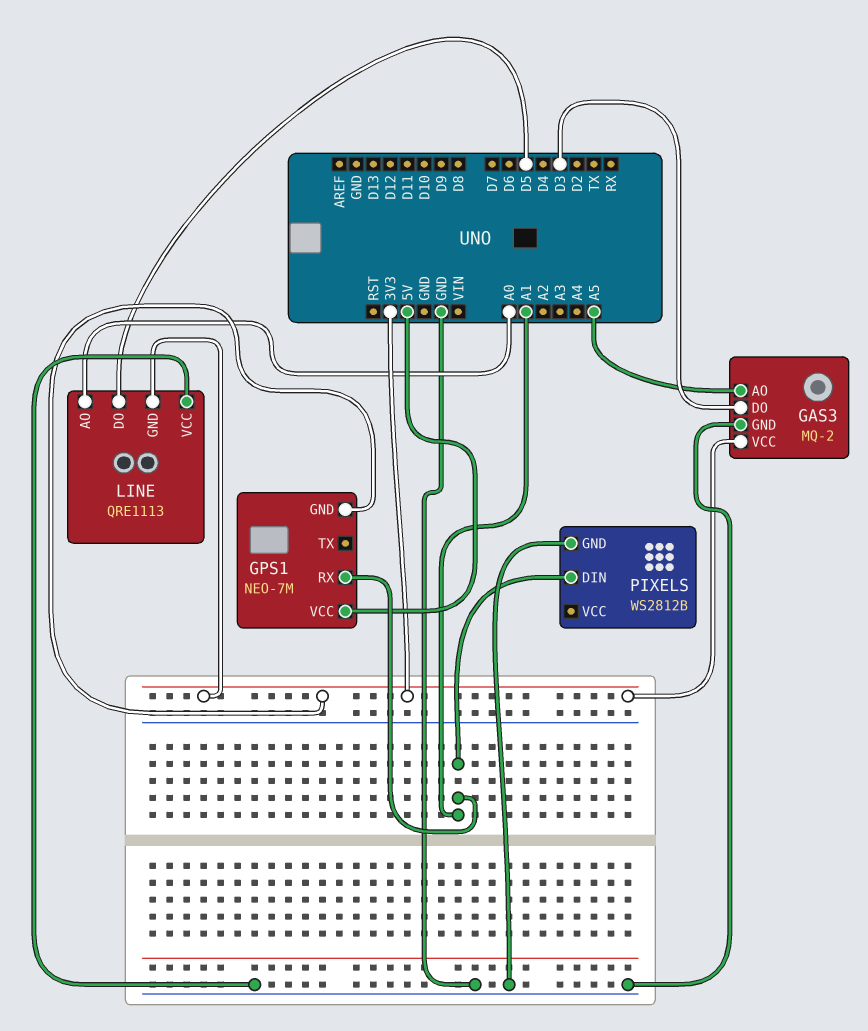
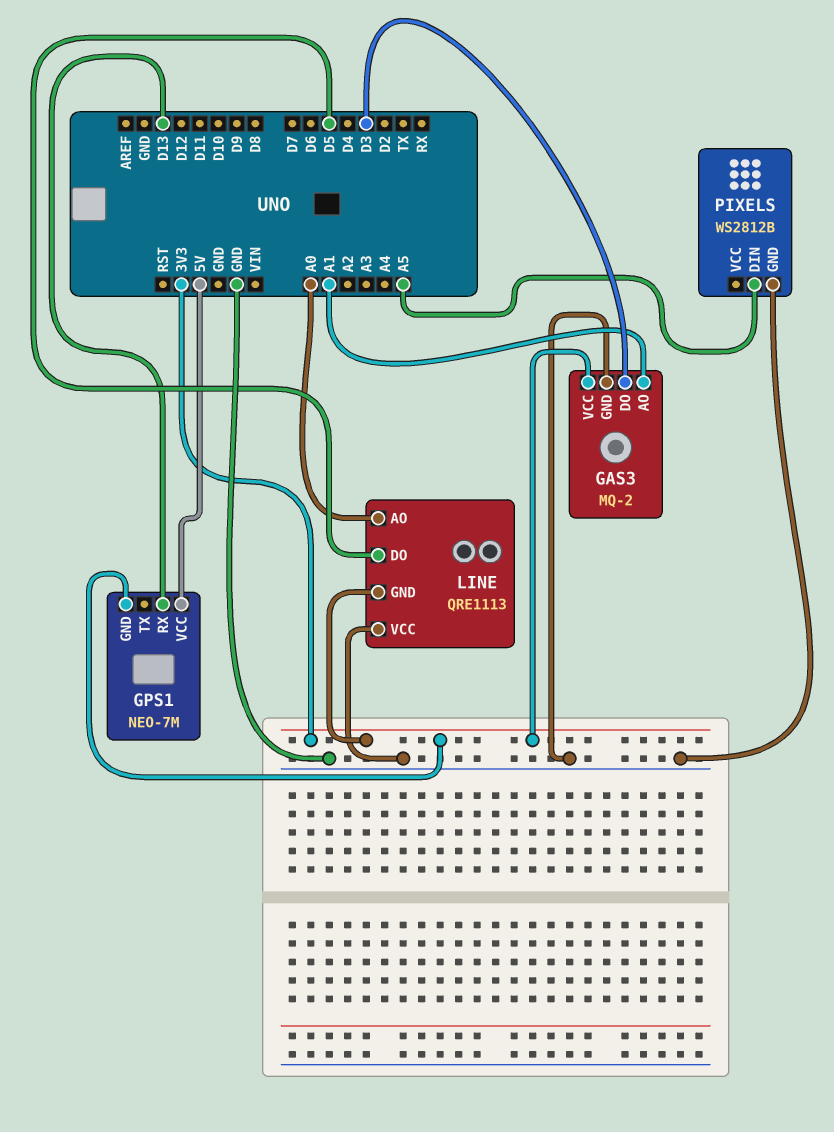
GAS3 pin AO: A5 -> A1
GPS1 pin RX: A1 -> D13
PIXELS pin DIN: A1 -> A5

